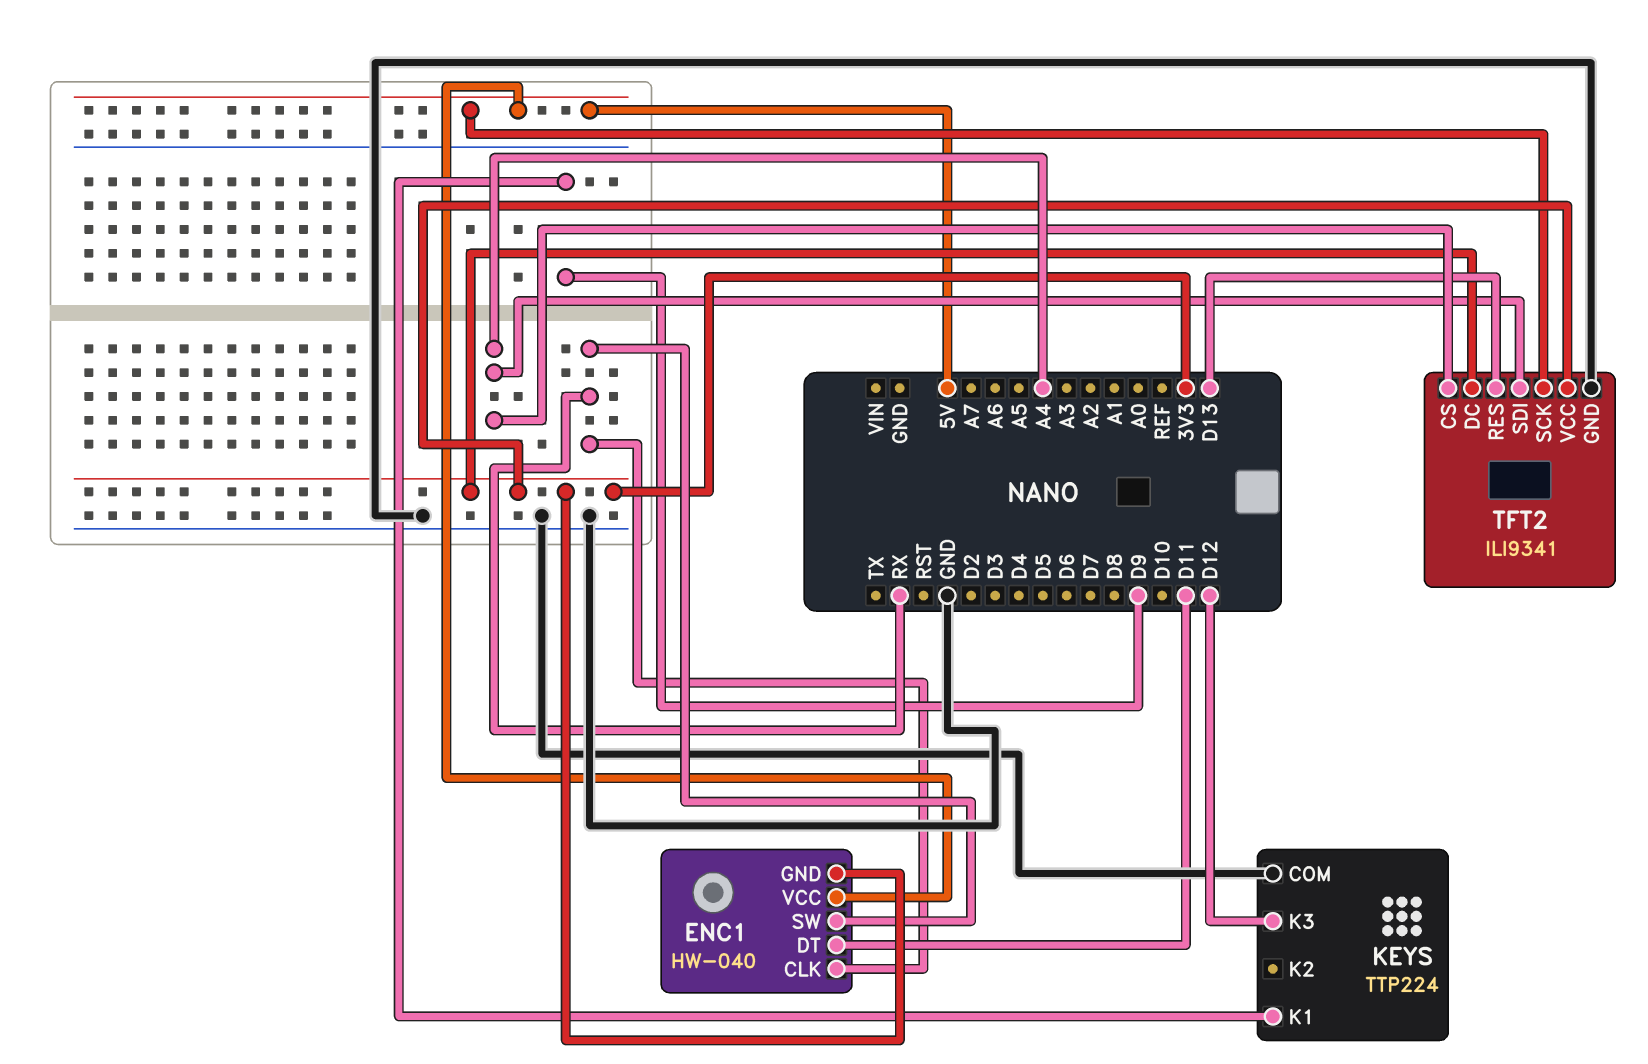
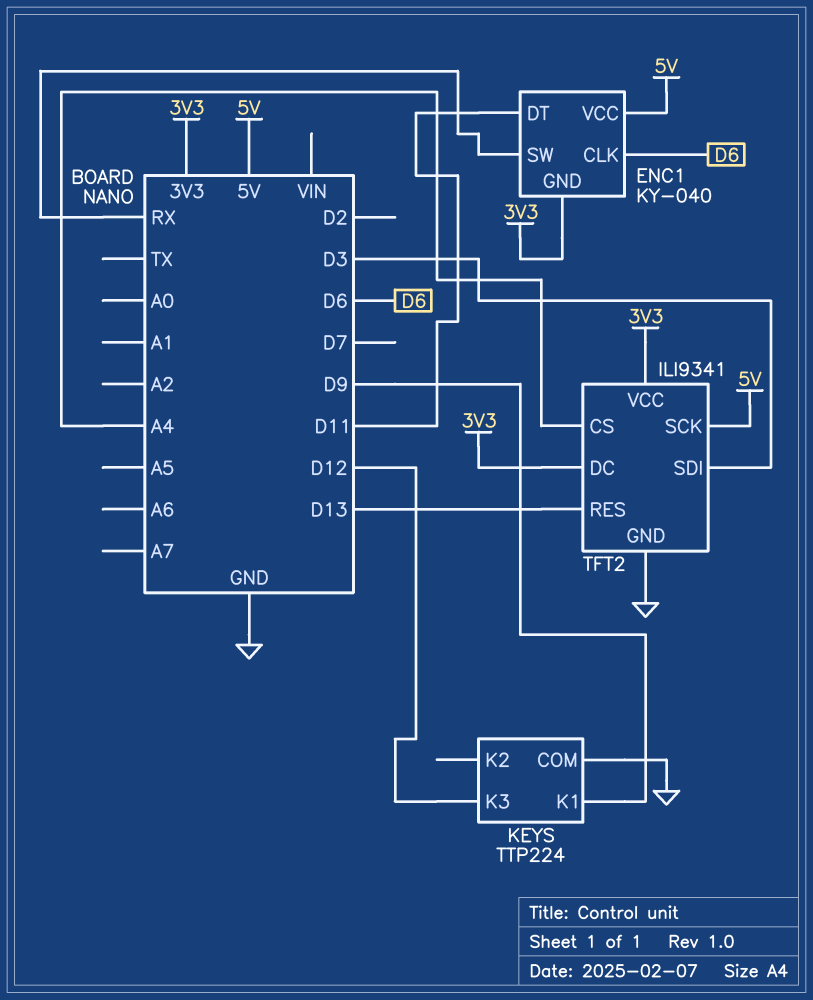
ENC1: HW-040 -> KY-040
ENC1 pin CLK: RX -> D6
TFT2 pin SDI: A4 -> D3

